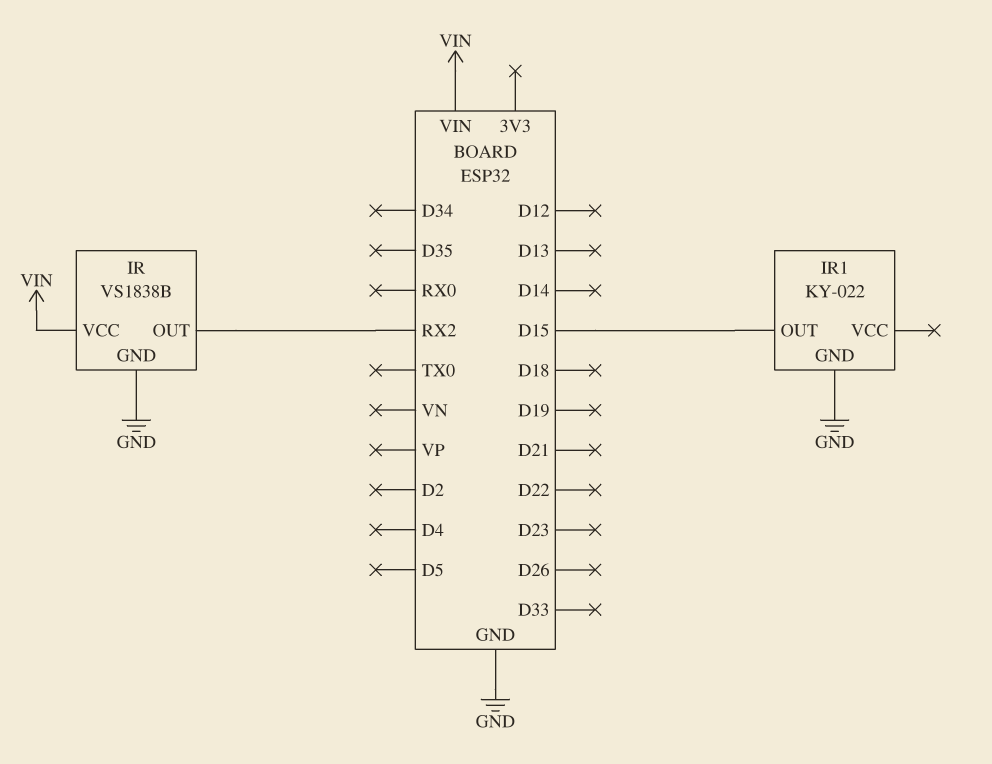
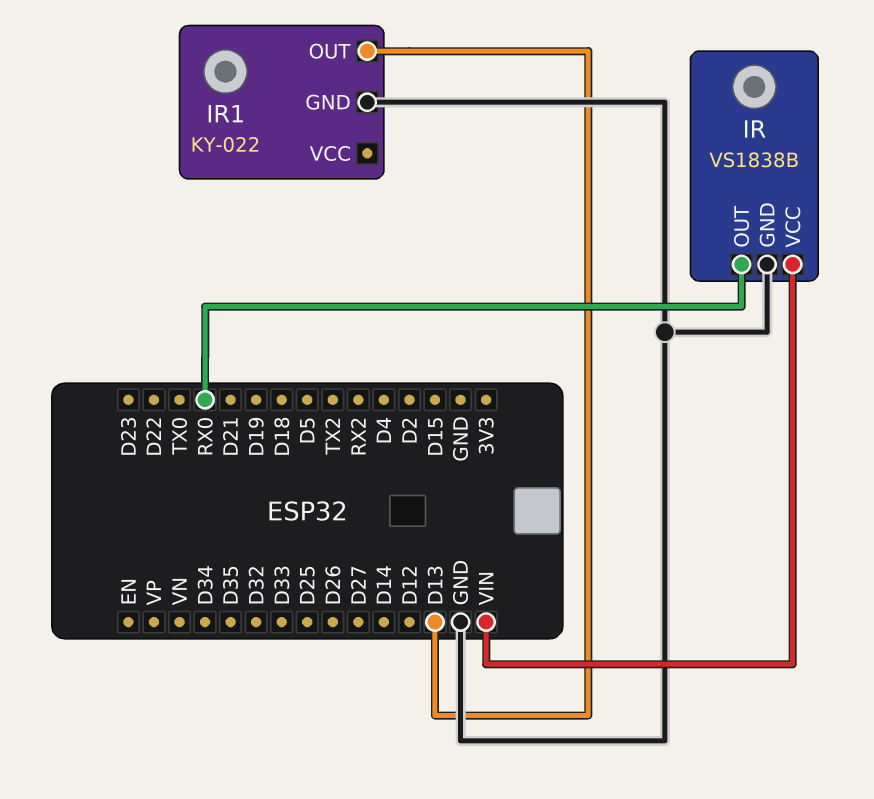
IR pin OUT: RX2 -> RX0
IR1 pin OUT: D15 -> D13

